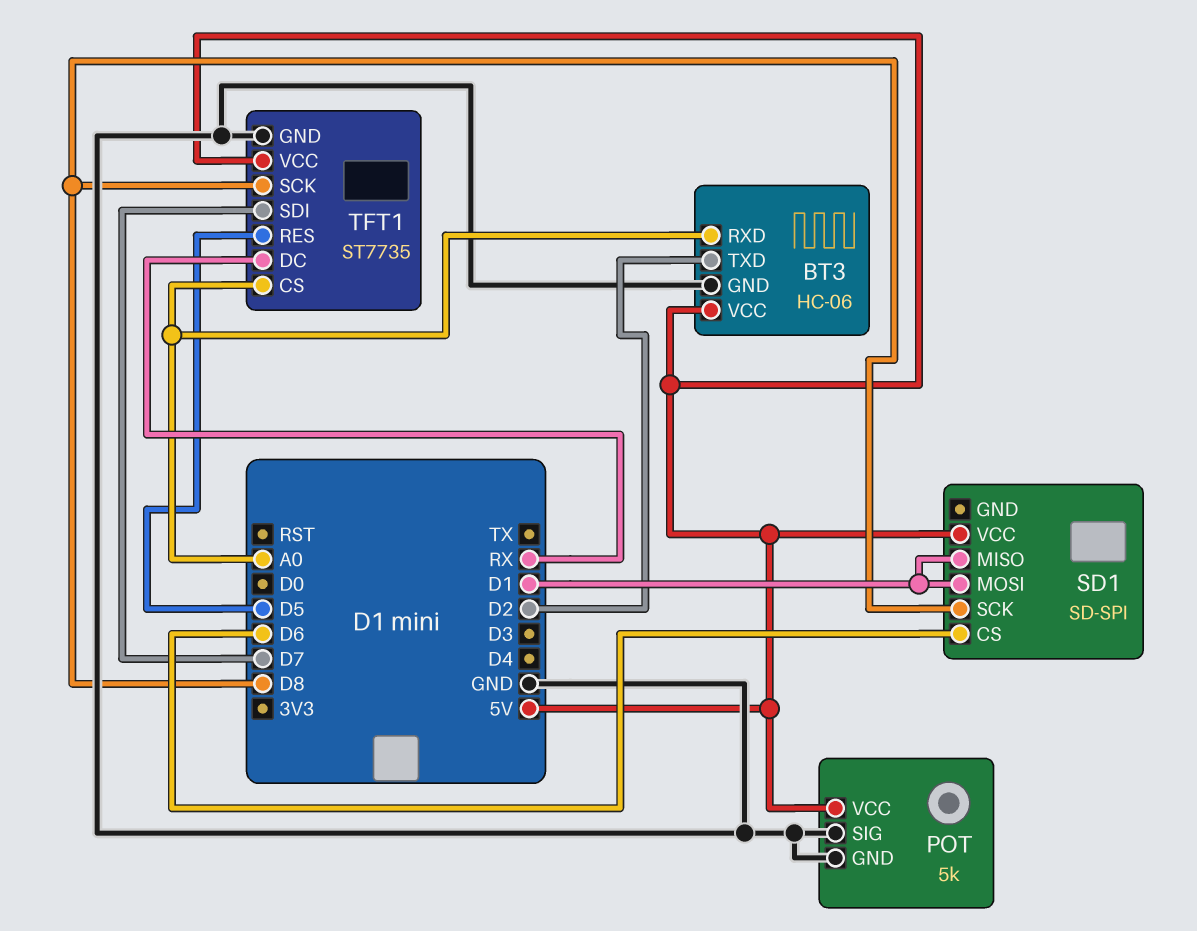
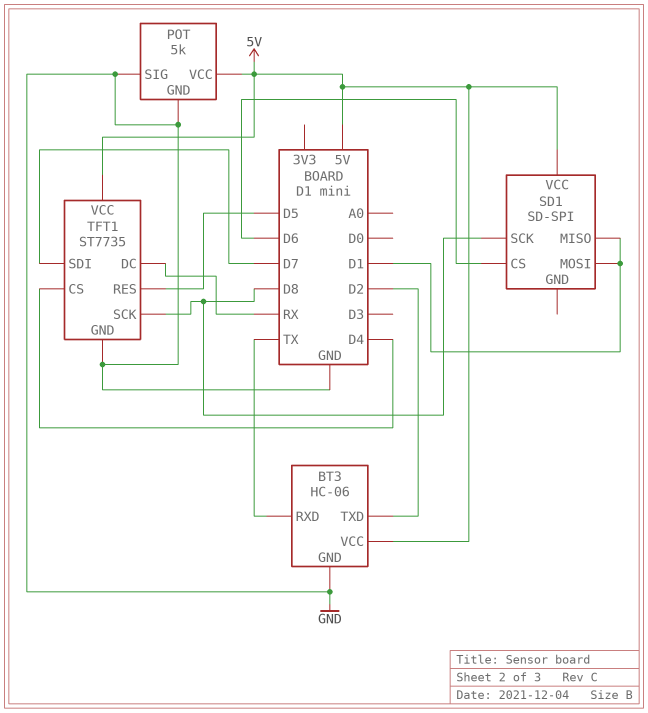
BT3 pin RXD: A0 -> TX
TFT1 pin CS: A0 -> D4

